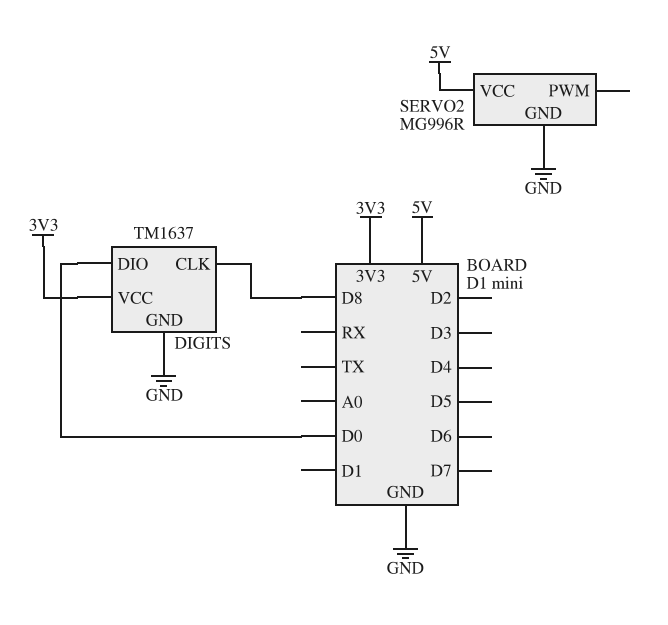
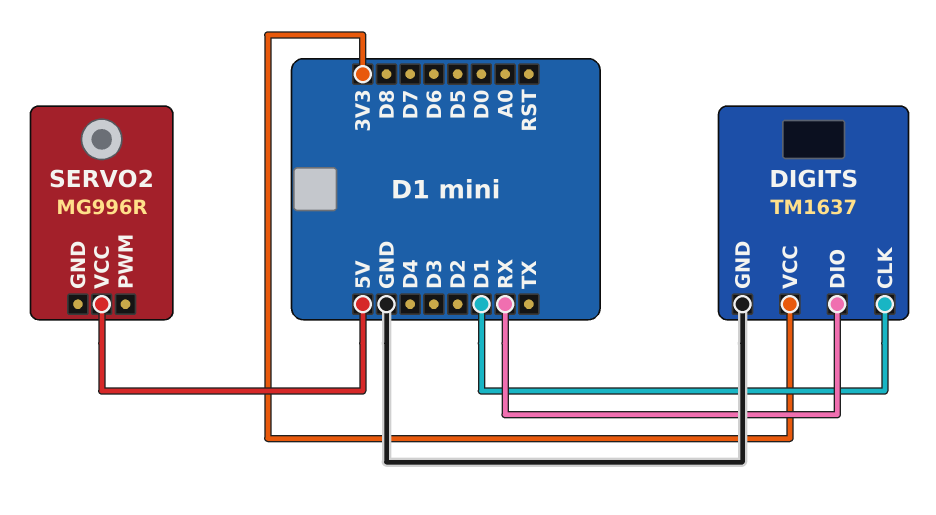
DIGITS pin CLK: D8 -> D1
DIGITS pin DIO: D0 -> RX
SERVO2 pin GND: GND -> none

